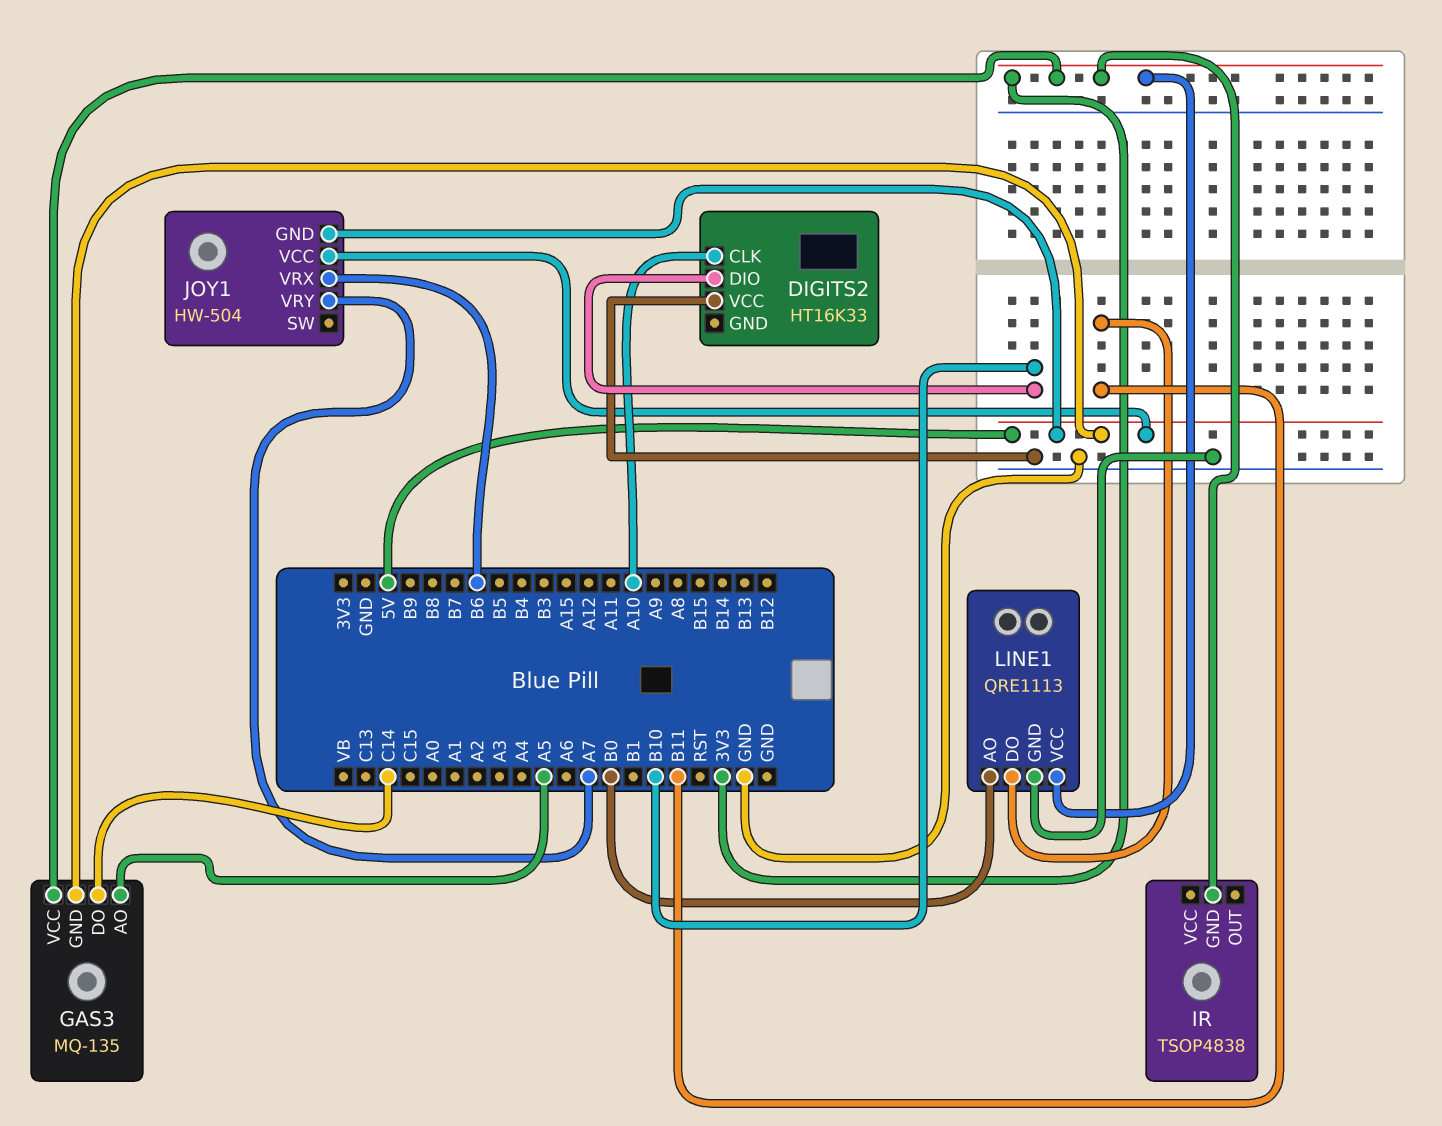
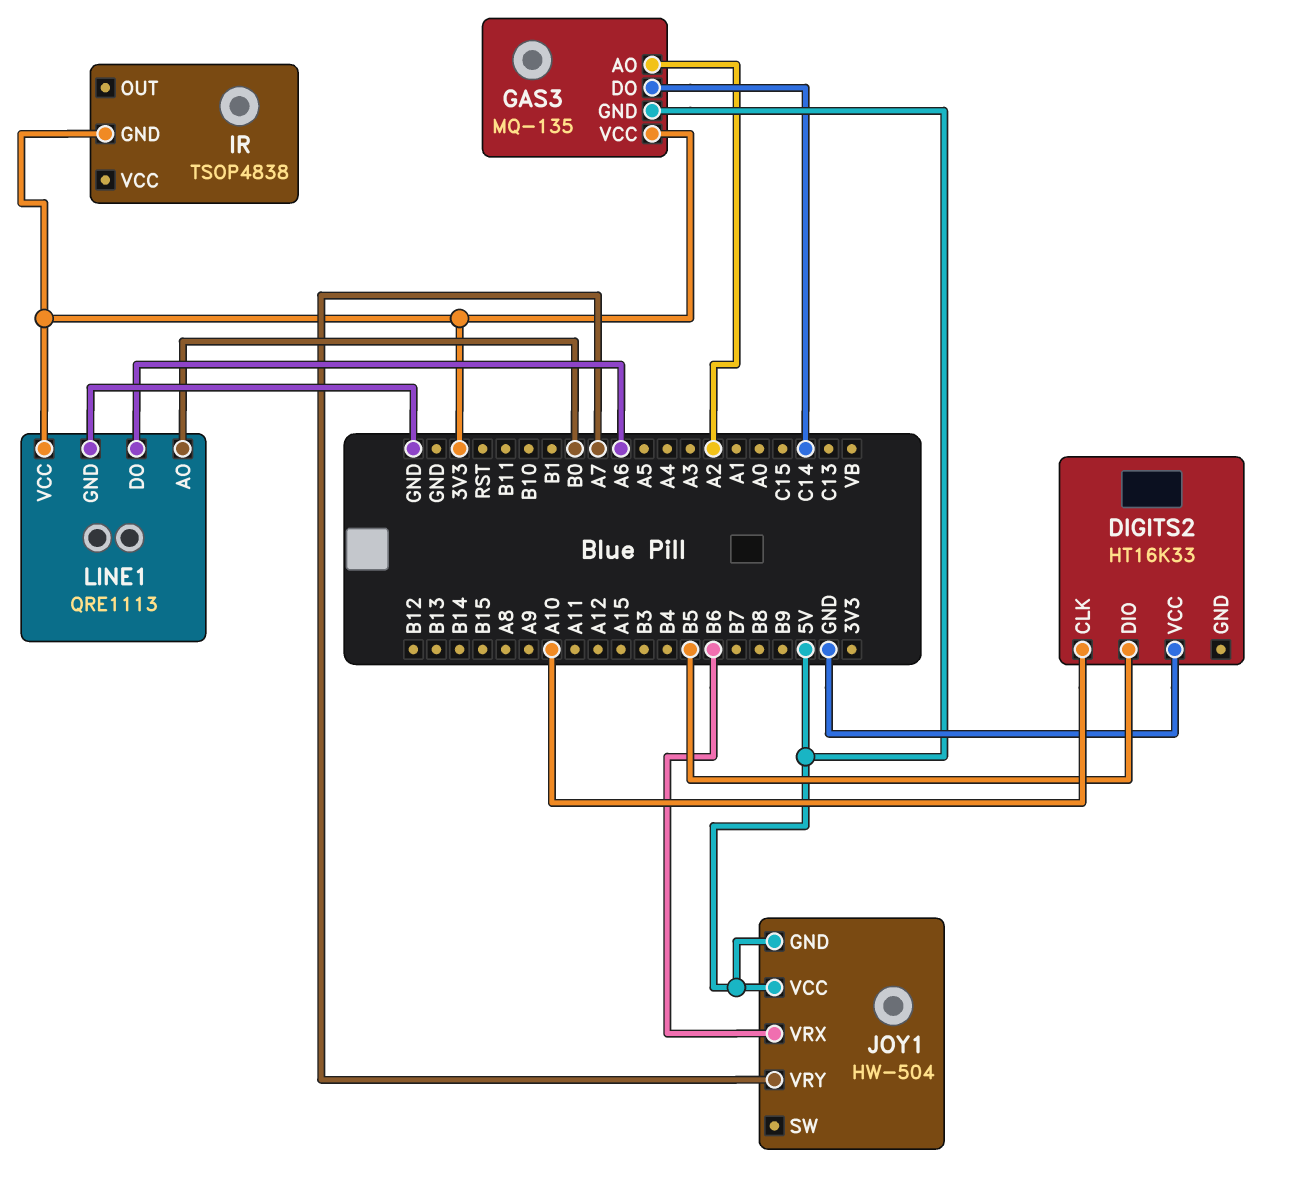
DIGITS2 pin DIO: B10 -> B5
GAS3 pin AO: A5 -> A2
LINE1 pin DO: B11 -> A6

